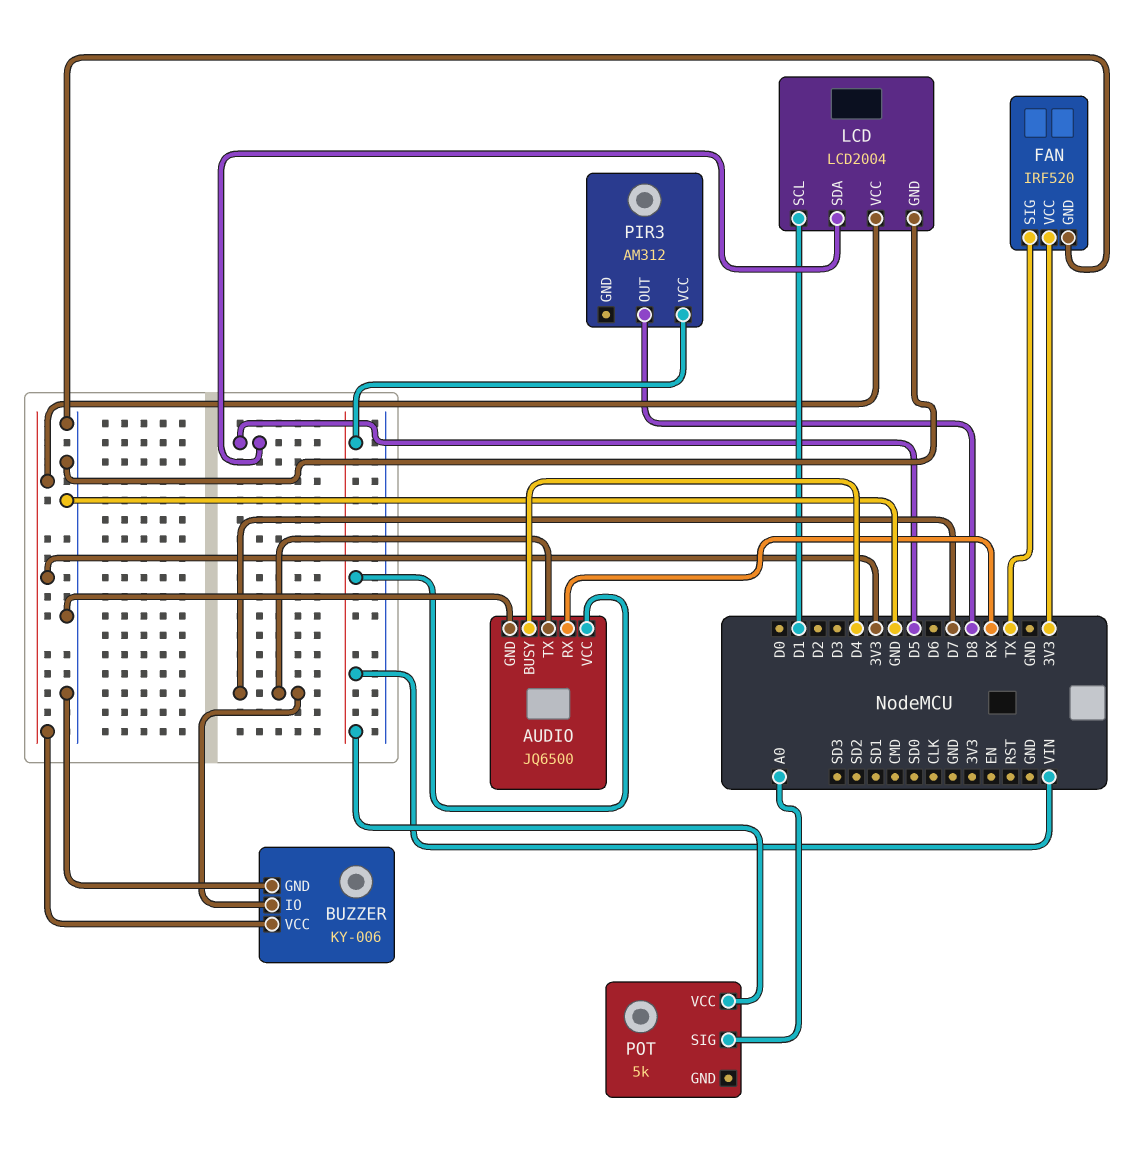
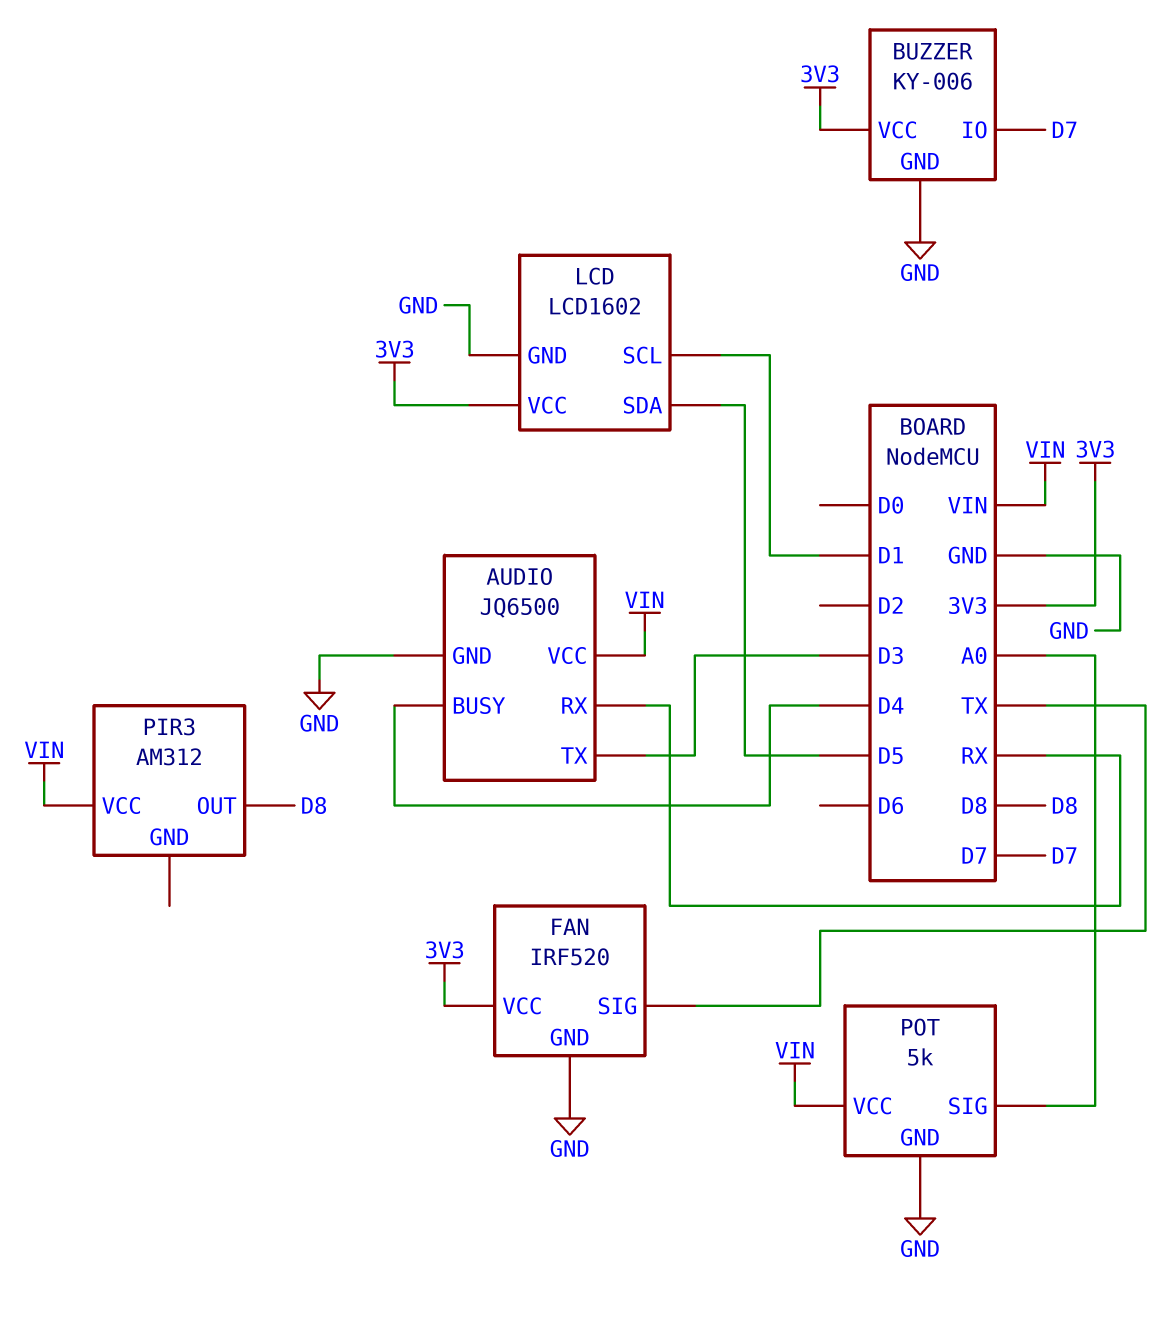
AUDIO pin TX: D7 -> D3
LCD: LCD2004 -> LCD1602
POT pin GND: none -> GND

